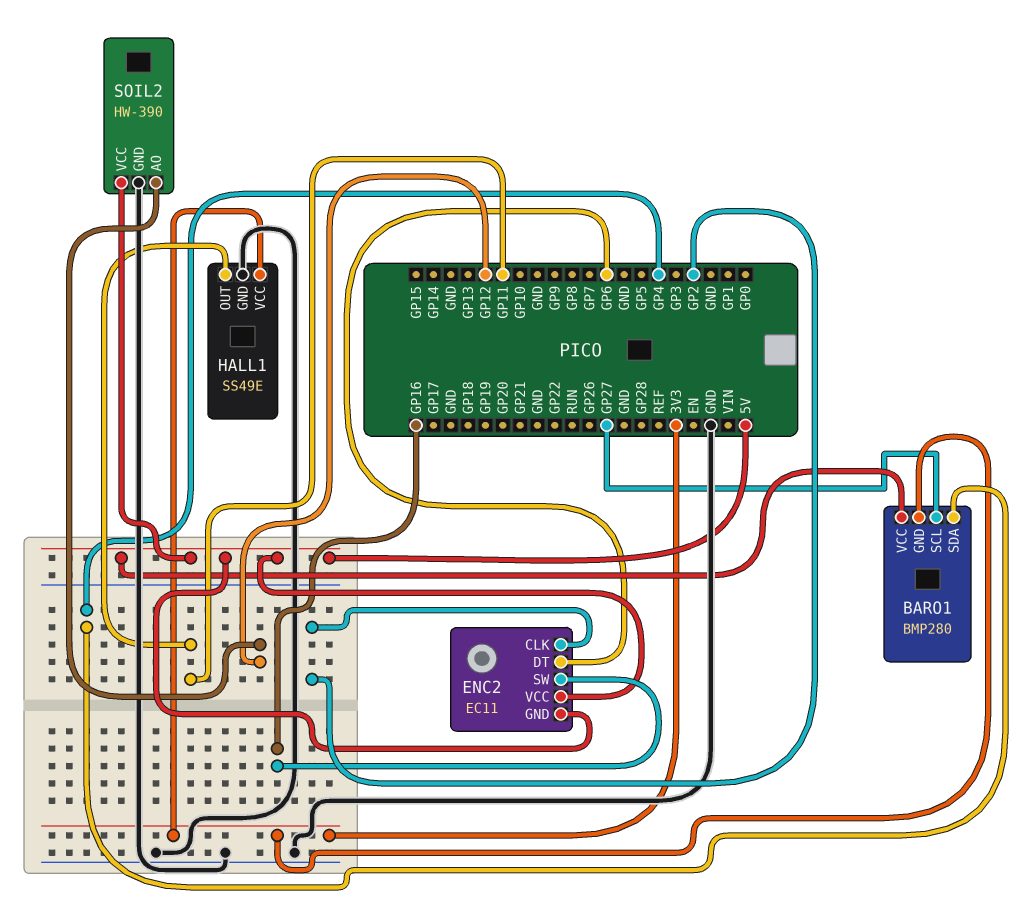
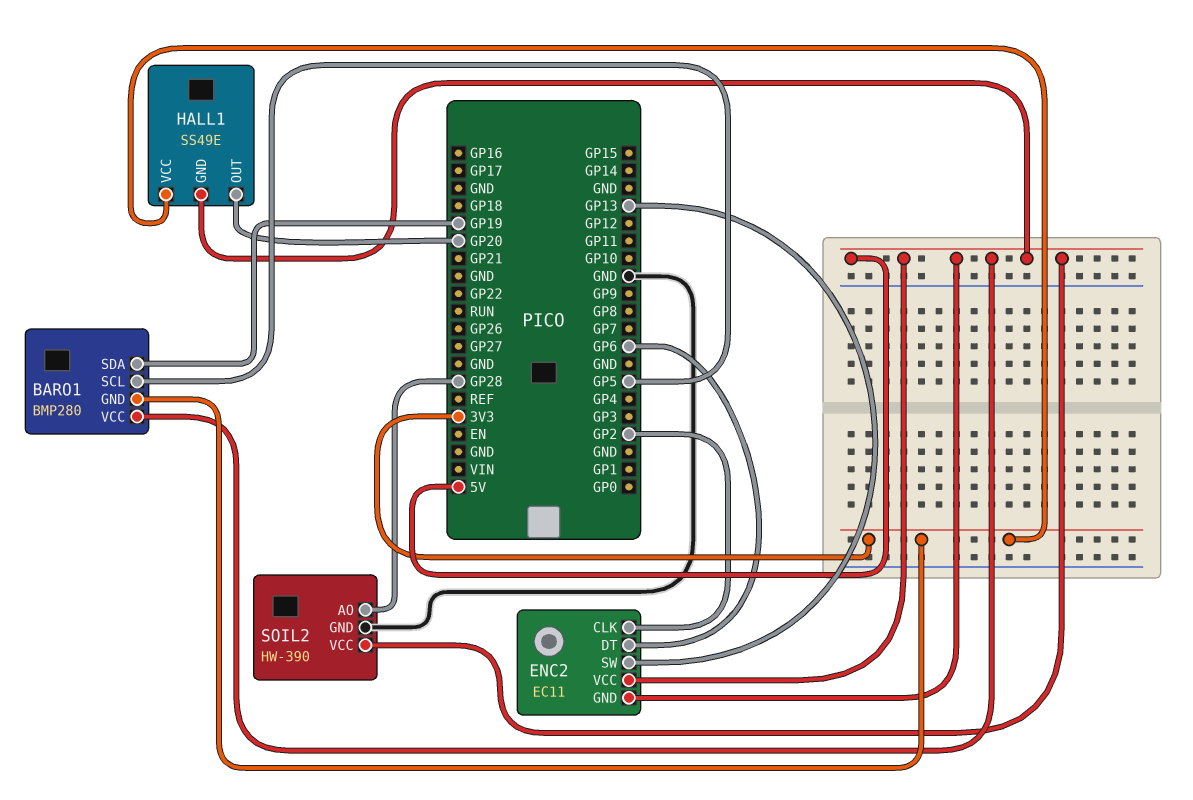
BARO1 pin SCL: GP27 -> GP5
BARO1 pin SDA: GP4 -> GP19
ENC2 pin SW: GP16 -> GP13
HALL1 pin GND: GND -> 5V
HALL1 pin OUT: GP11 -> GP20
SOIL2 pin AO: GP12 -> GP28

